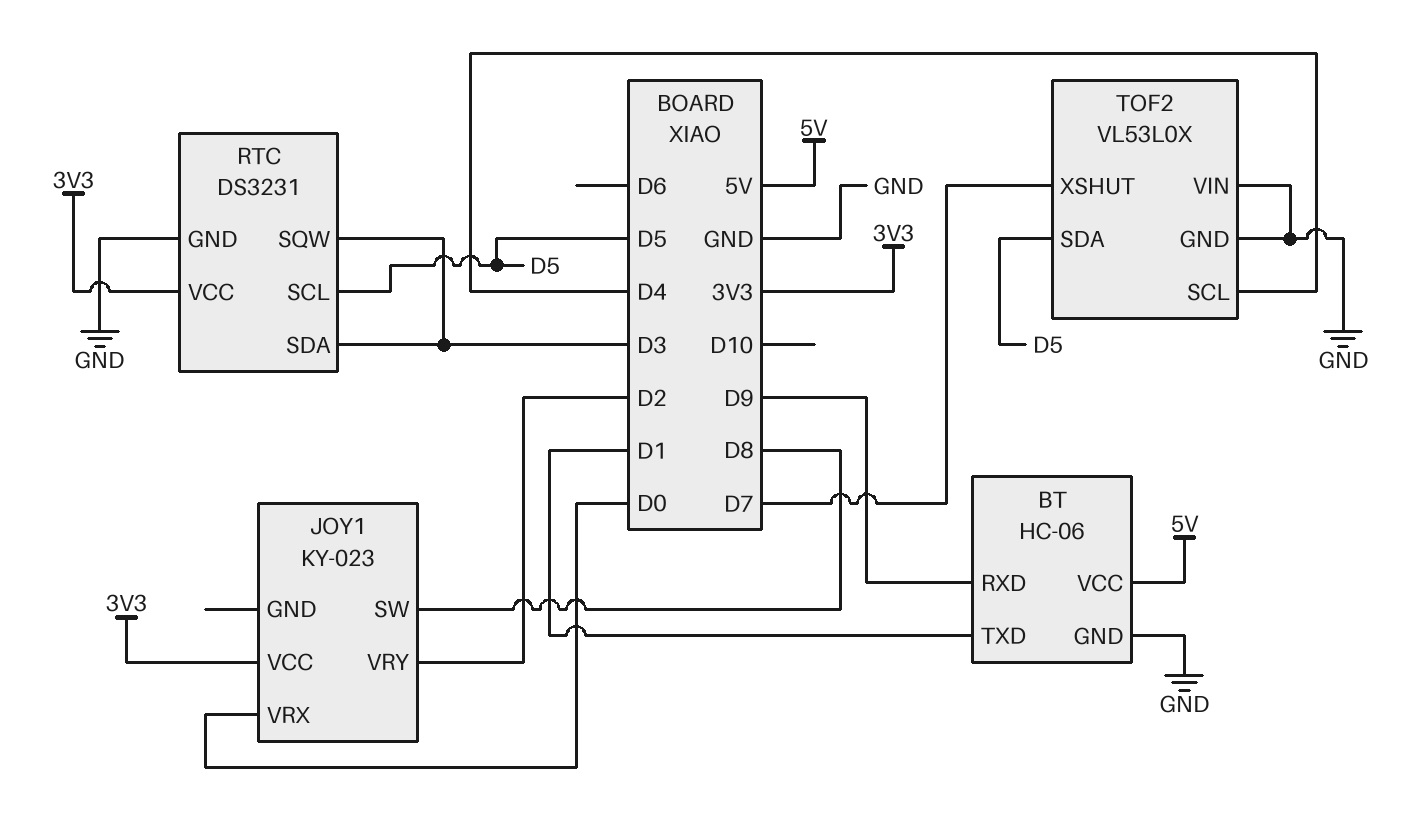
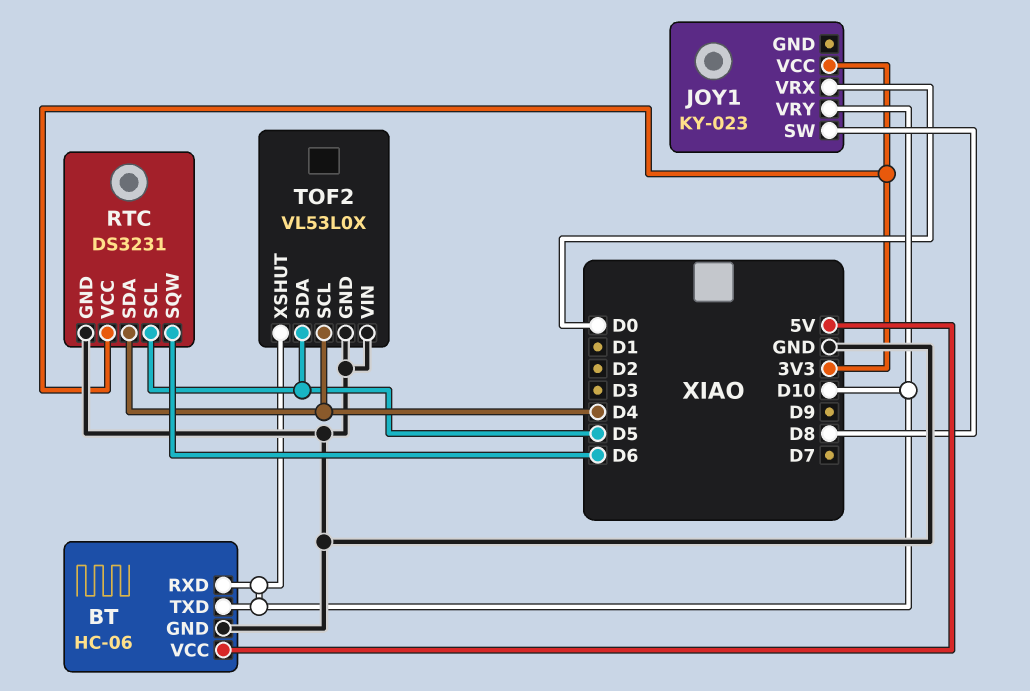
BT pin RXD: D9 -> D10
BT pin TXD: D1 -> D10
JOY1 pin VRY: D2 -> D10
RTC pin SDA: D3 -> D4
RTC pin SQW: D3 -> D6
TOF2 pin XSHUT: D7 -> D10

